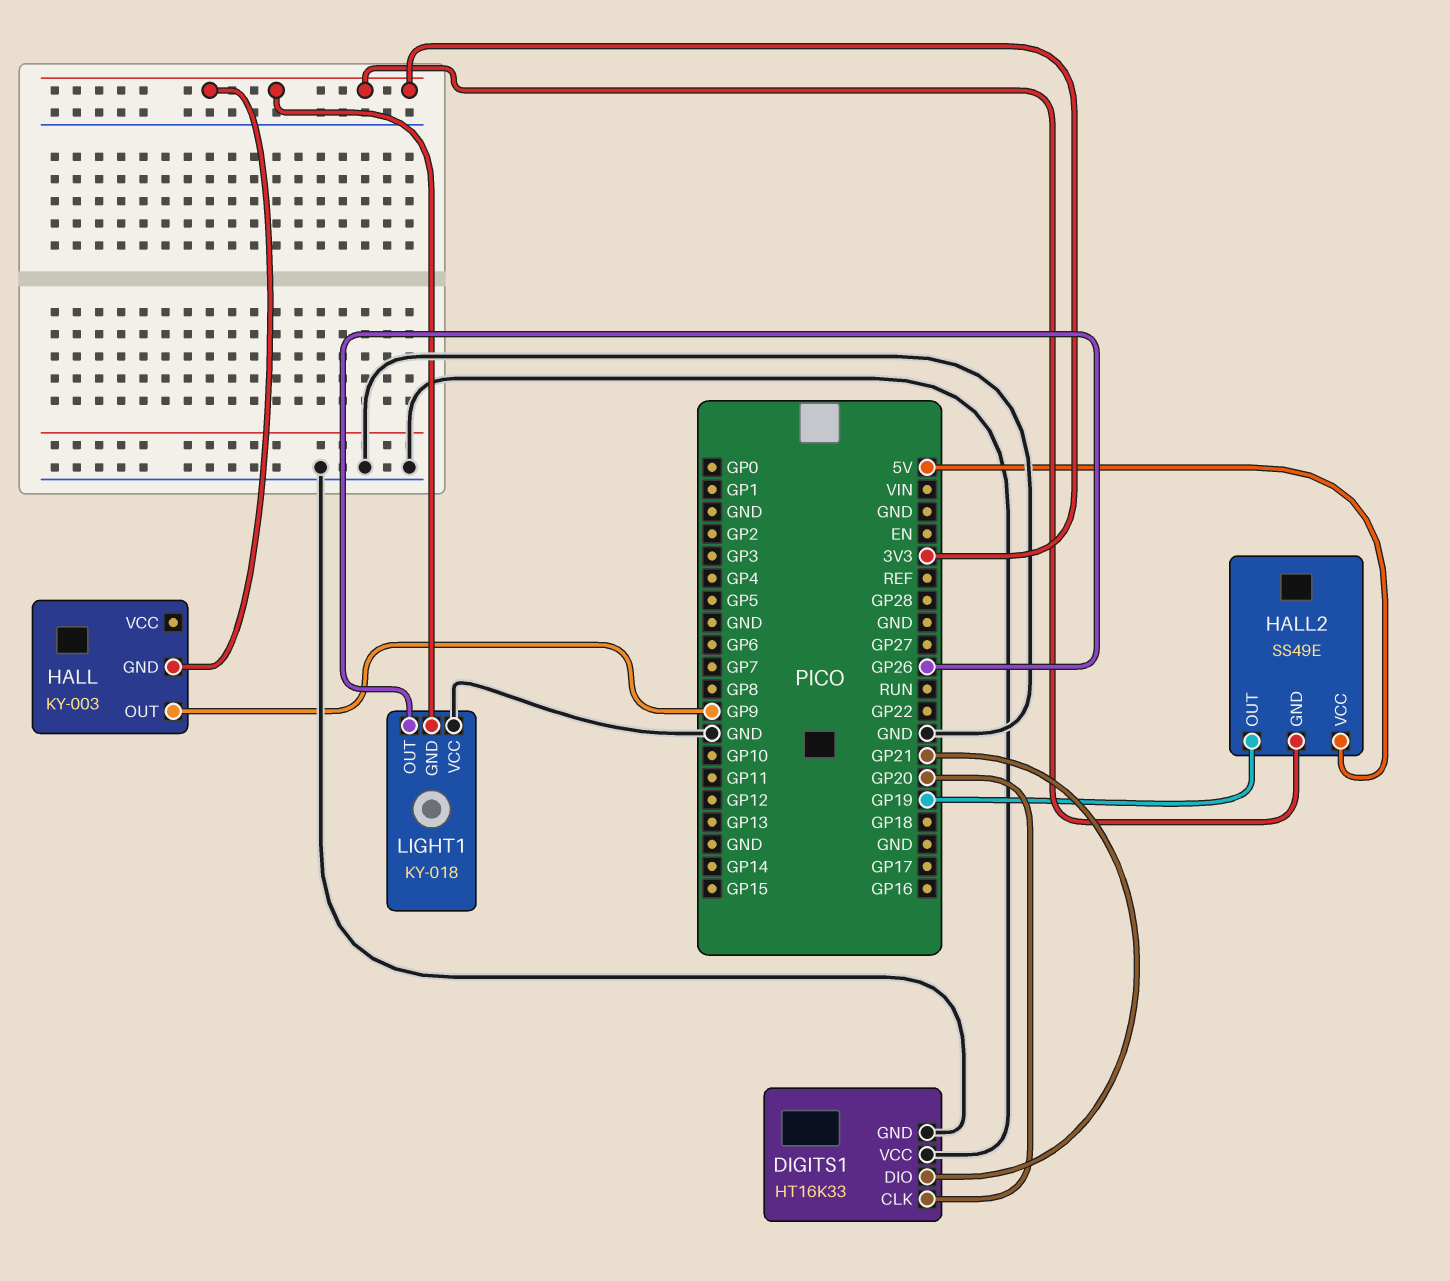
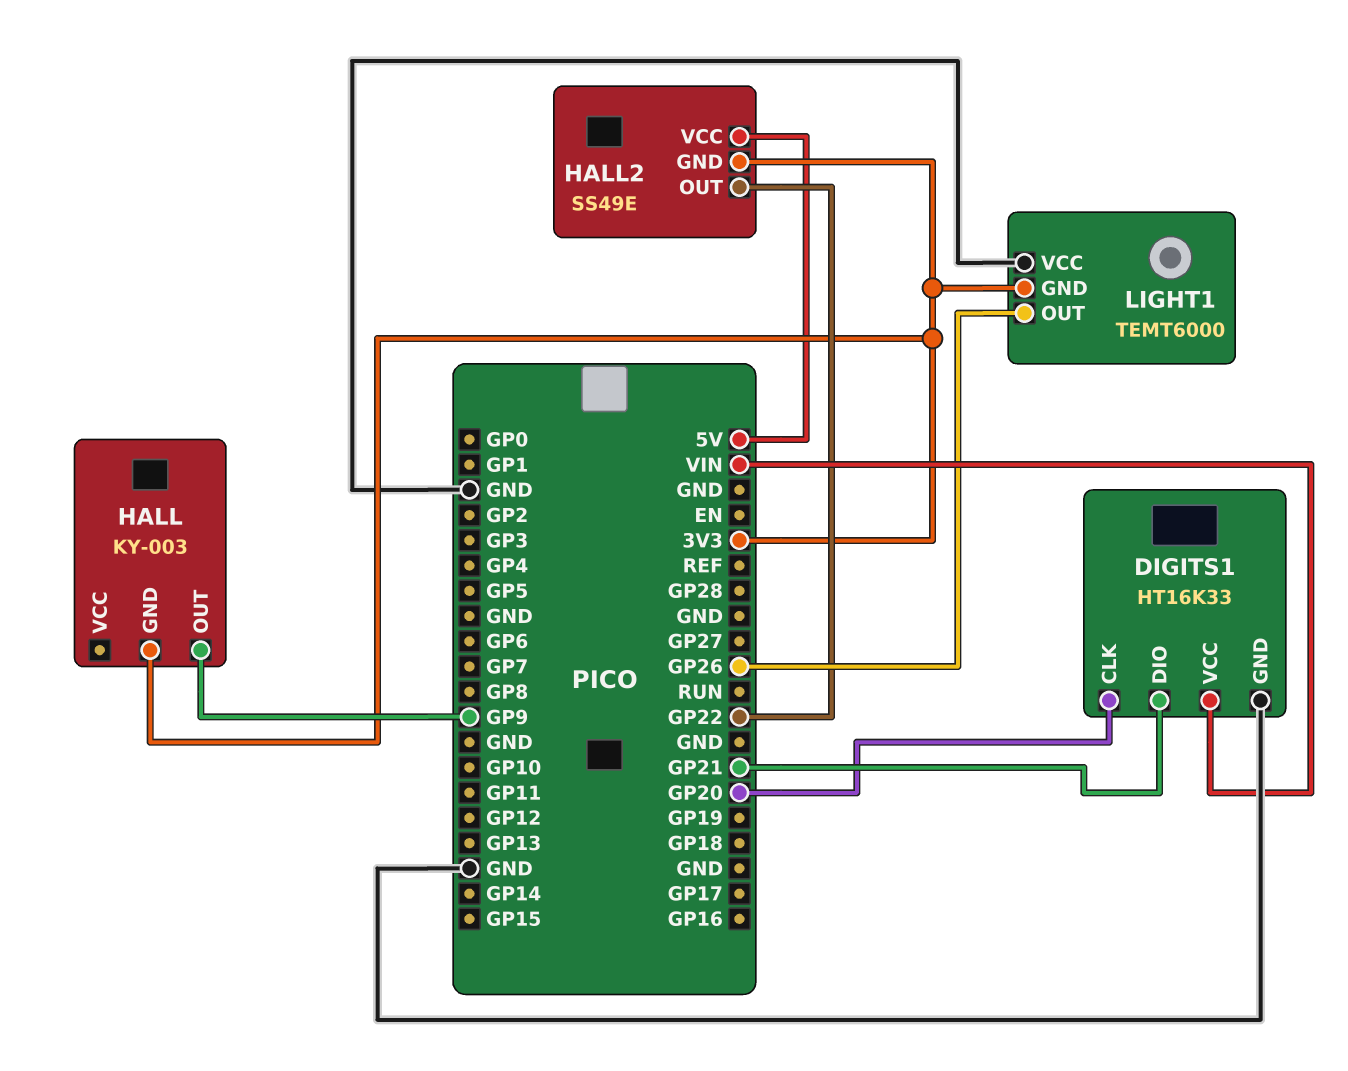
DIGITS1 pin VCC: GND -> VIN
HALL2 pin OUT: GP19 -> GP22
LIGHT1: KY-018 -> TEMT6000

